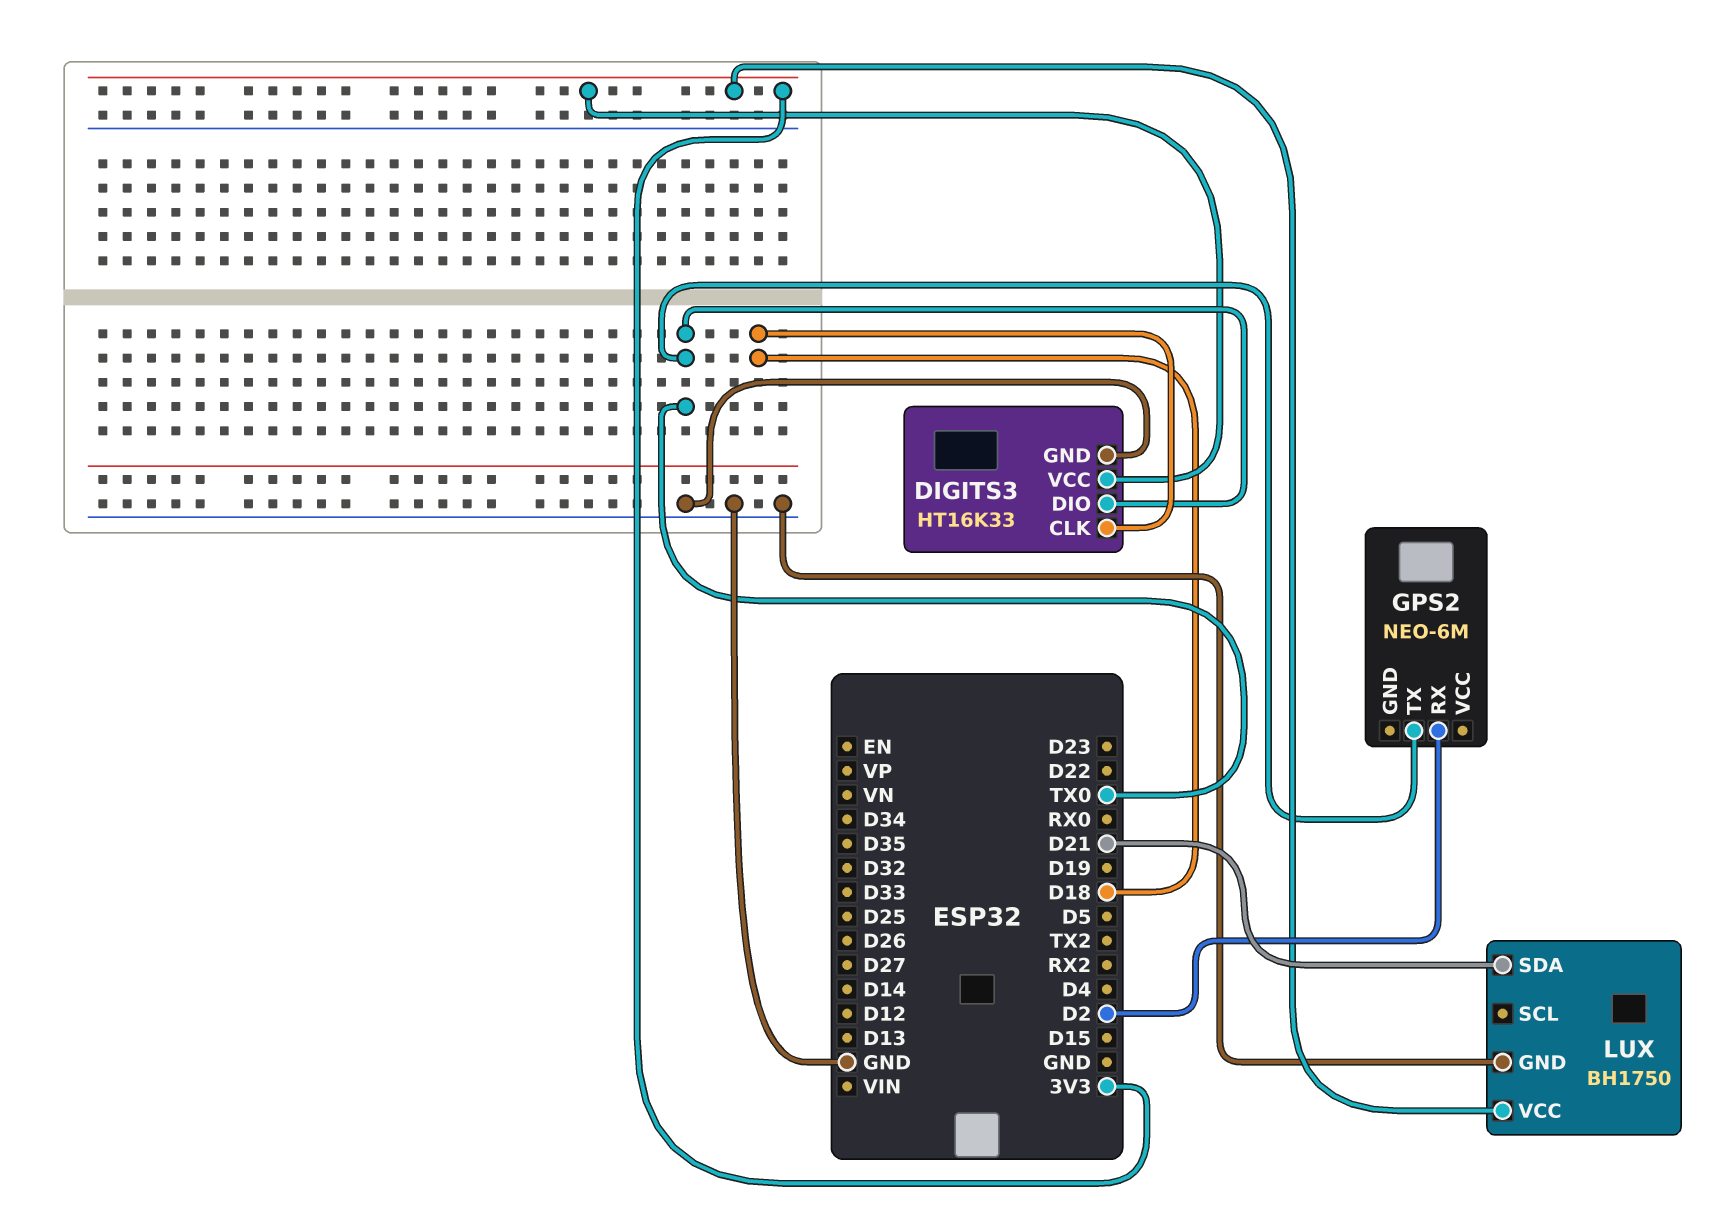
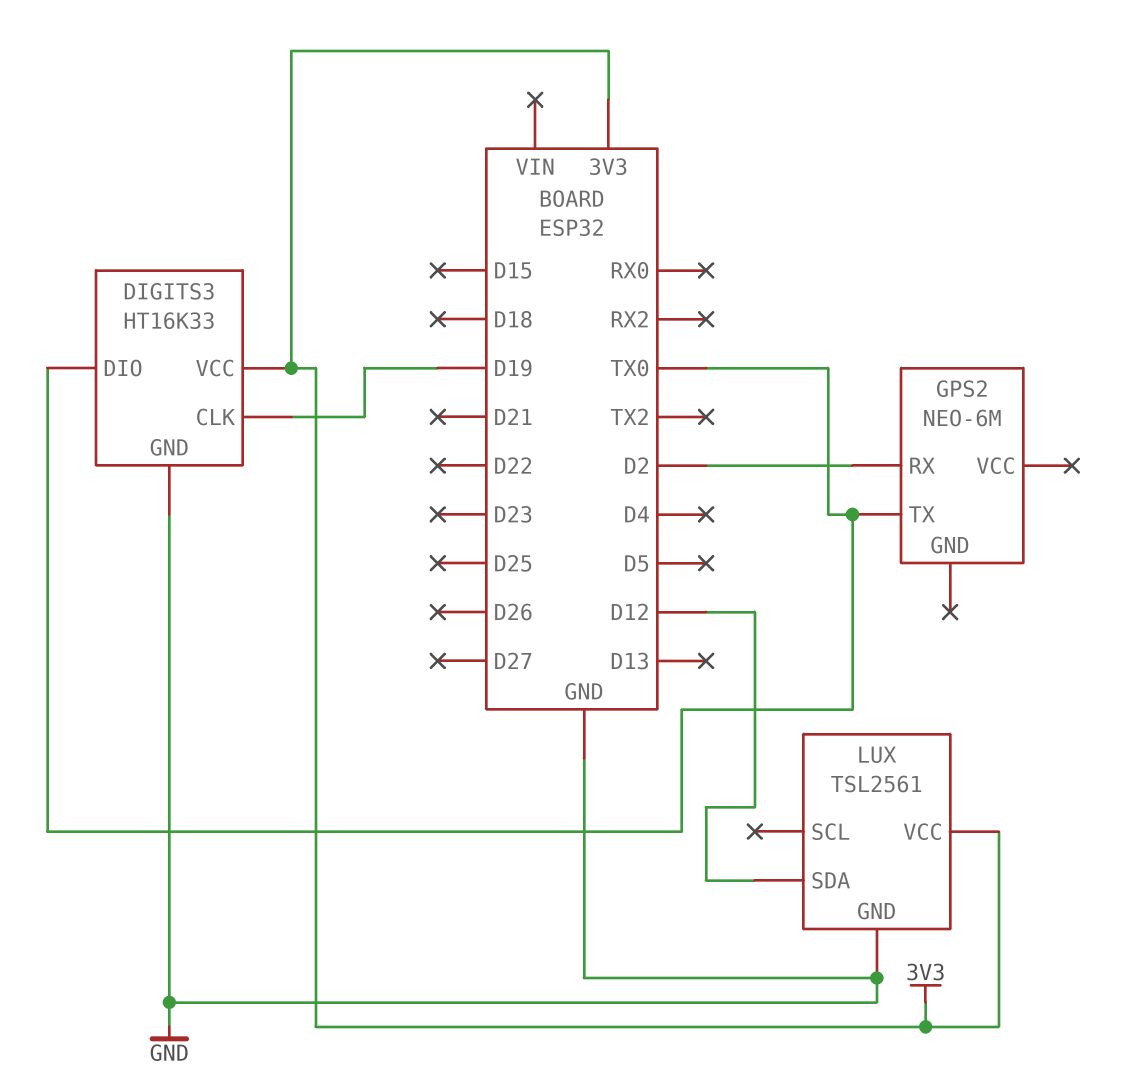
DIGITS3 pin CLK: D18 -> D19
LUX: BH1750 -> TSL2561
LUX pin SDA: D21 -> D12

